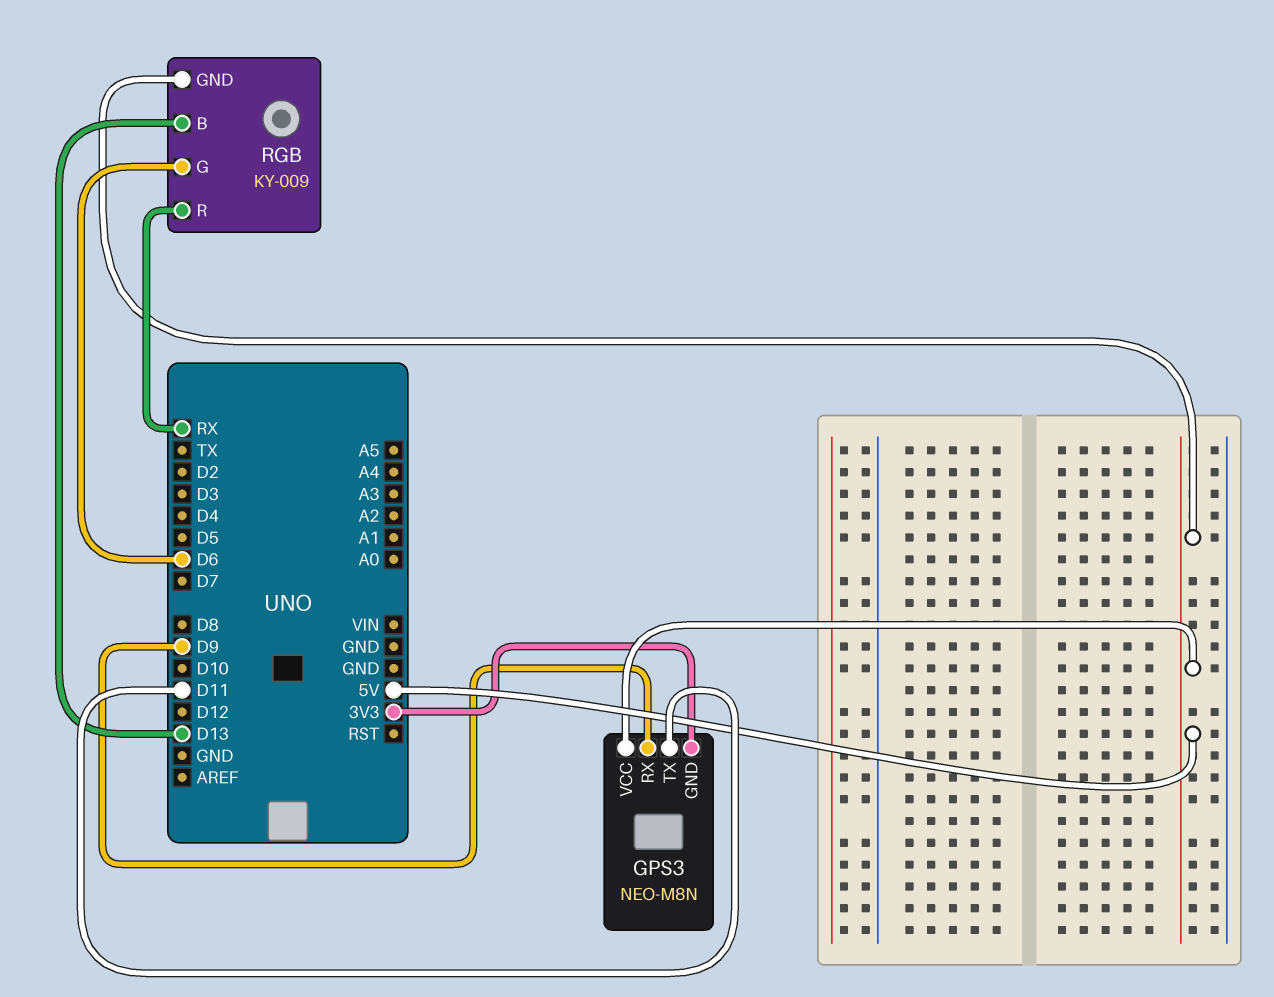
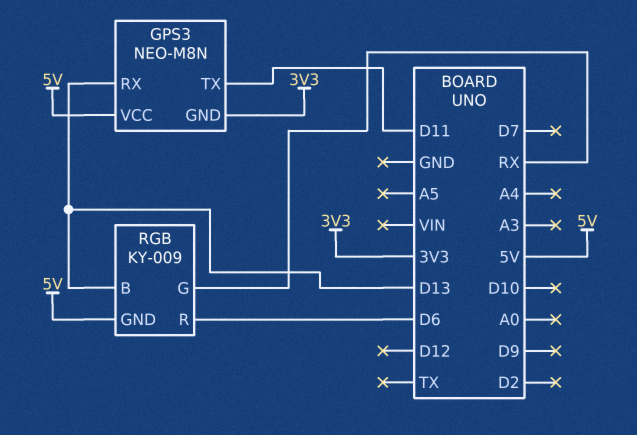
GPS3 pin RX: D9 -> D13
RGB pin G: D6 -> RX
RGB pin R: RX -> D6

